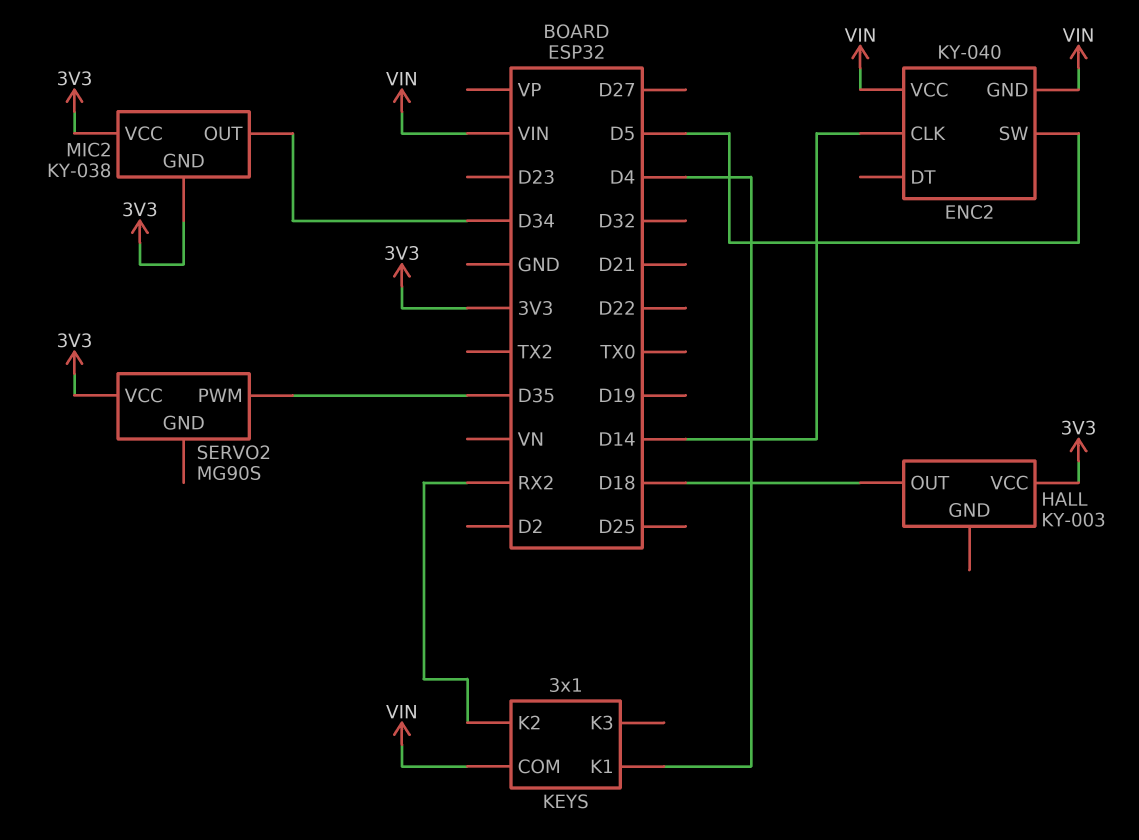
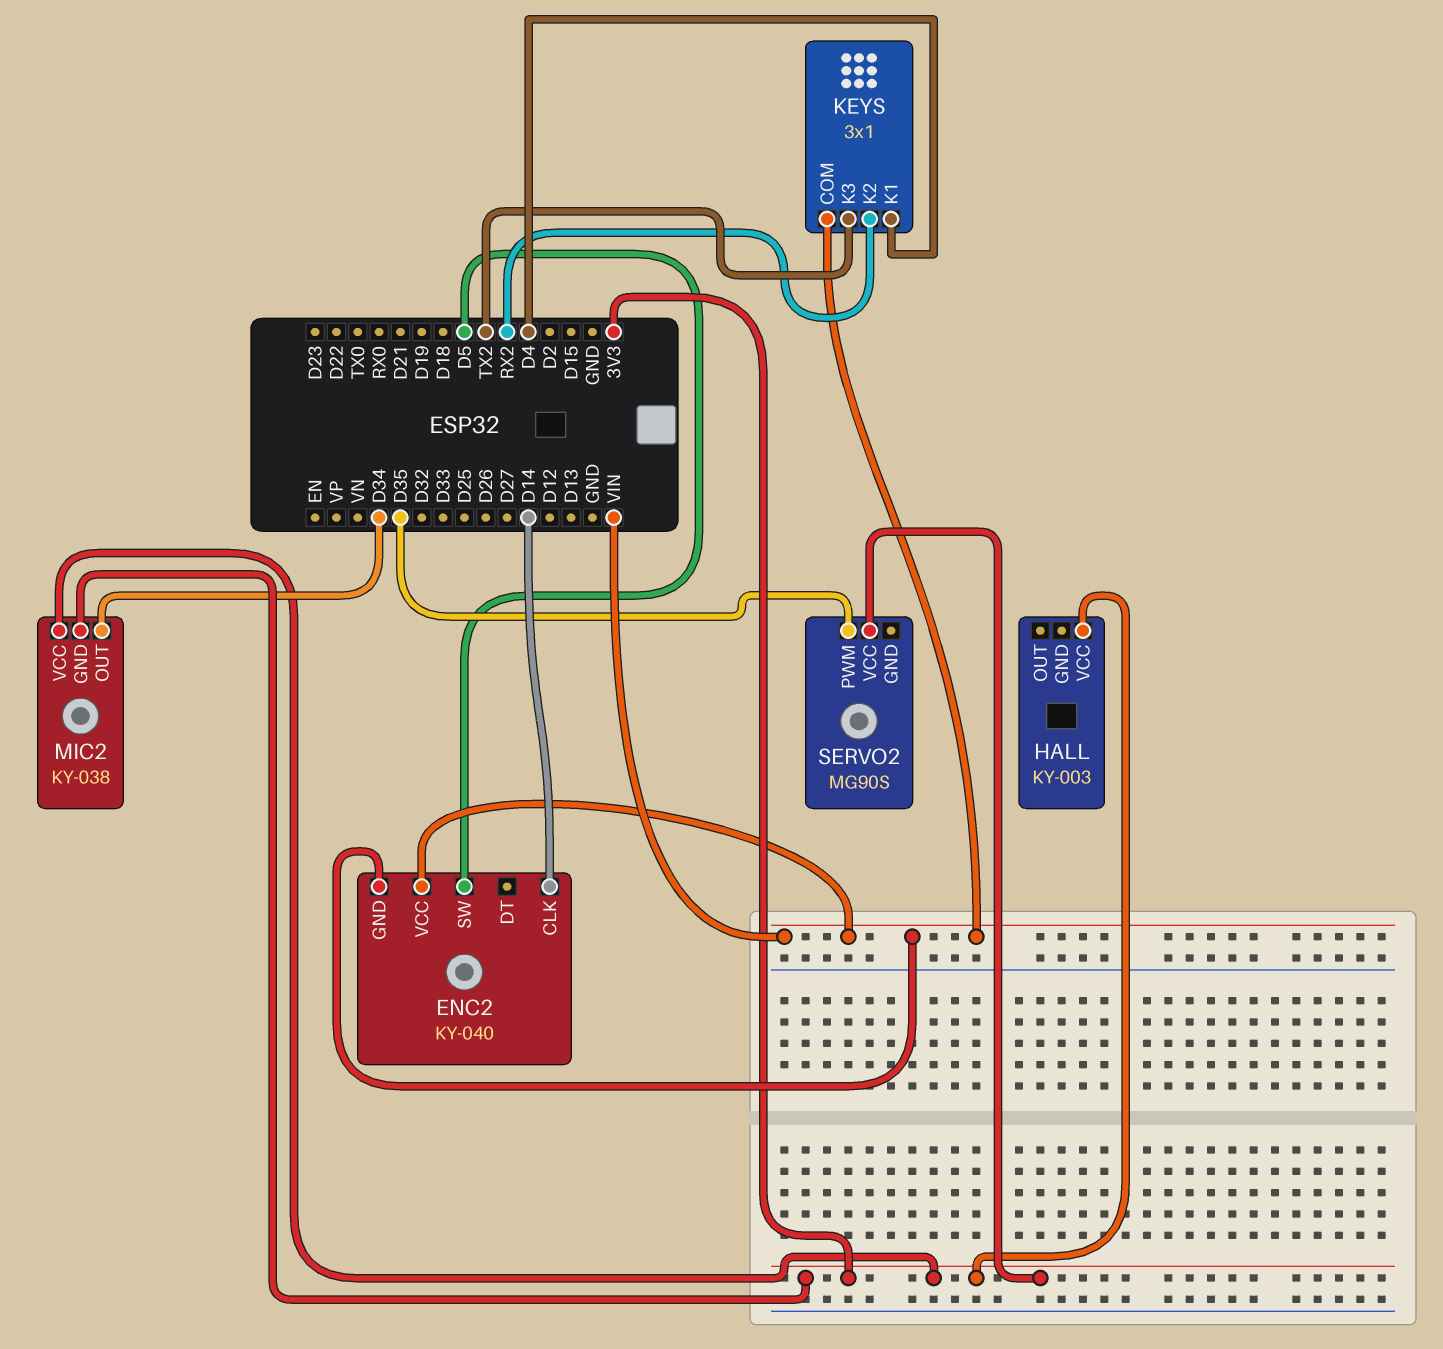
HALL pin OUT: D18 -> none
KEYS pin K3: none -> TX2

